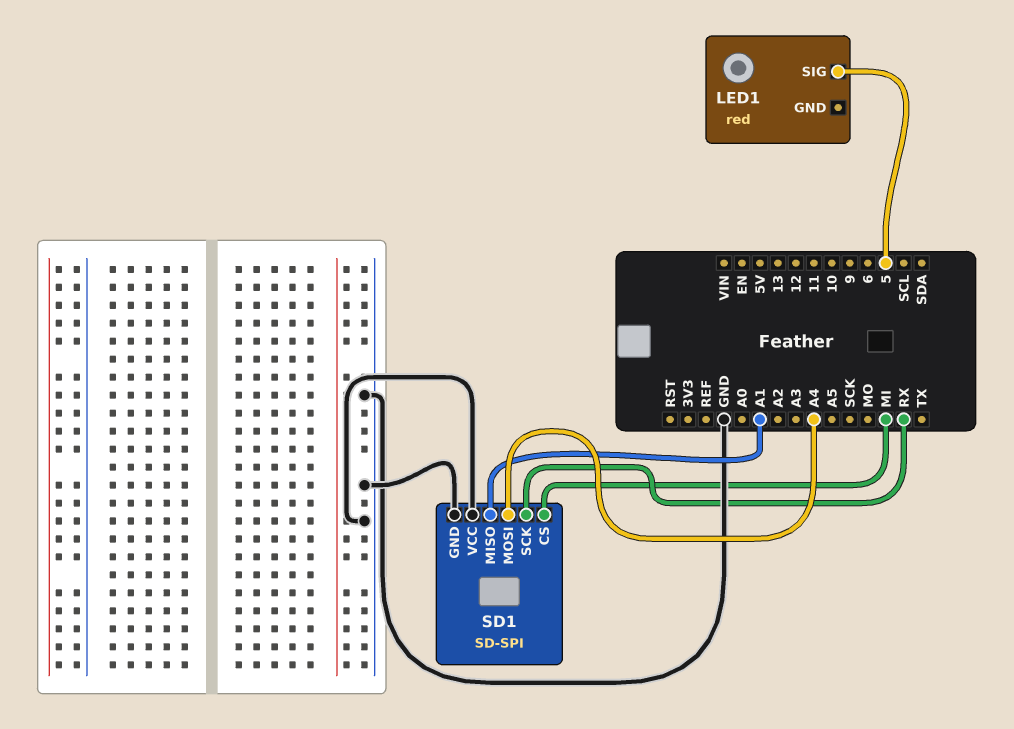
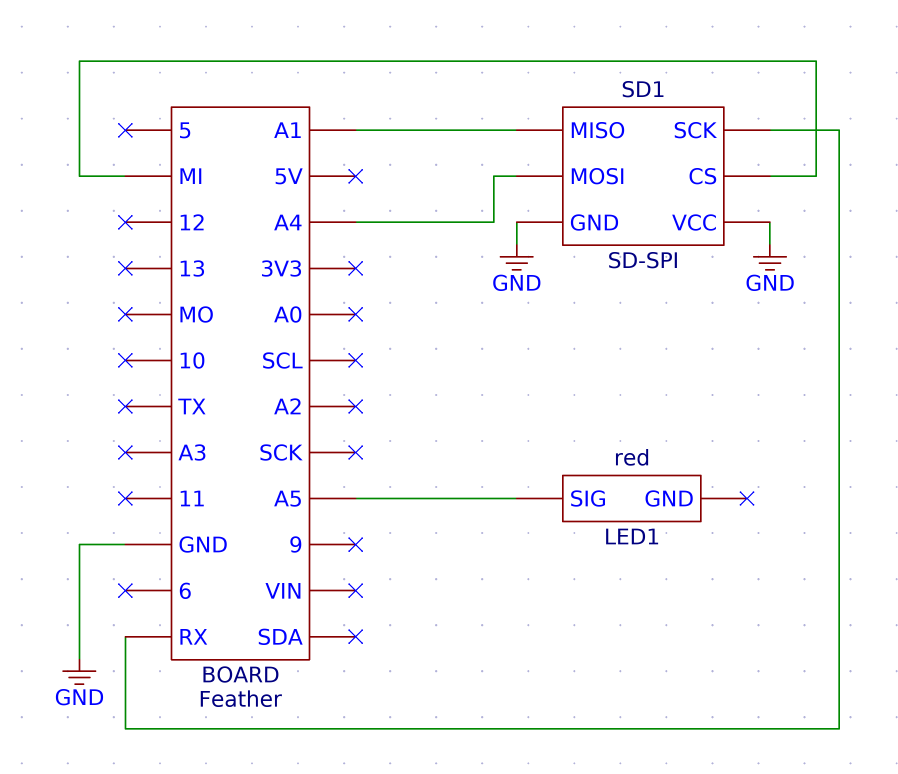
LED1 pin SIG: 5 -> A5

